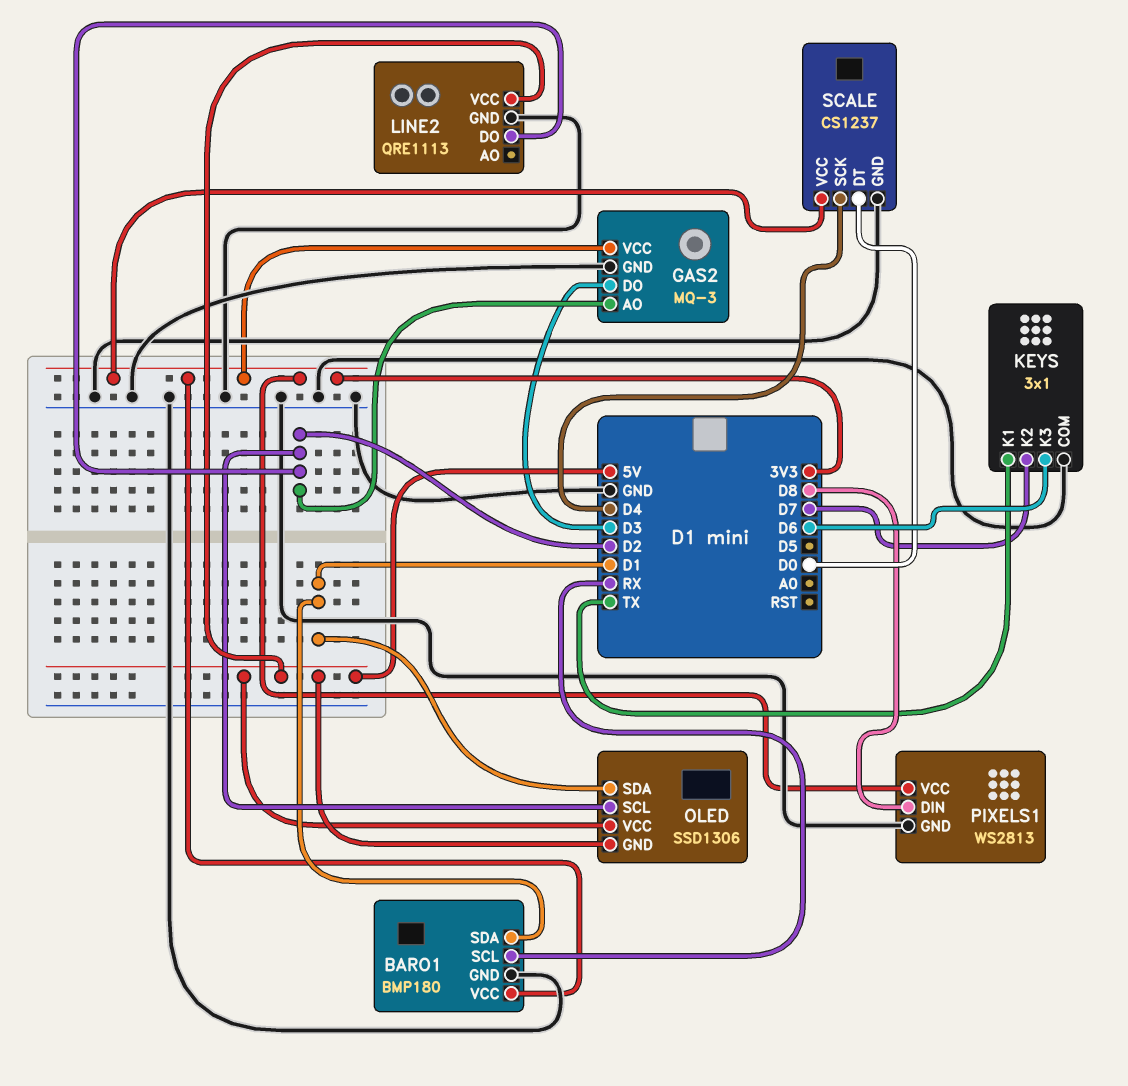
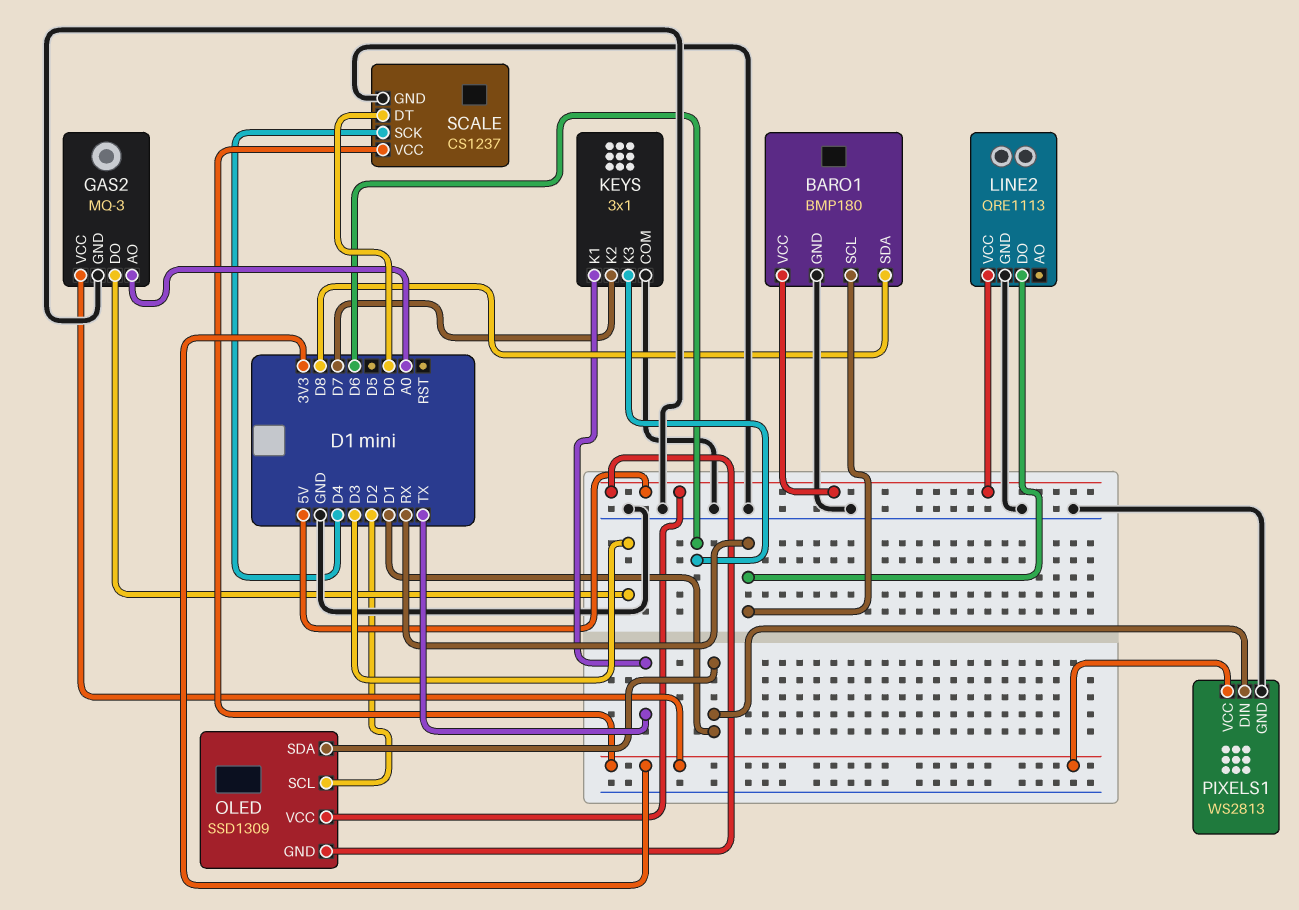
BARO1 pin SDA: D1 -> D8
BARO1 pin VCC: 3V3 -> 5V
GAS2 pin AO: D2 -> A0
LINE2 pin DO: D2 -> RX
OLED: SSD1306 -> SSD1309
PIXELS1 pin DIN: D8 -> D1

